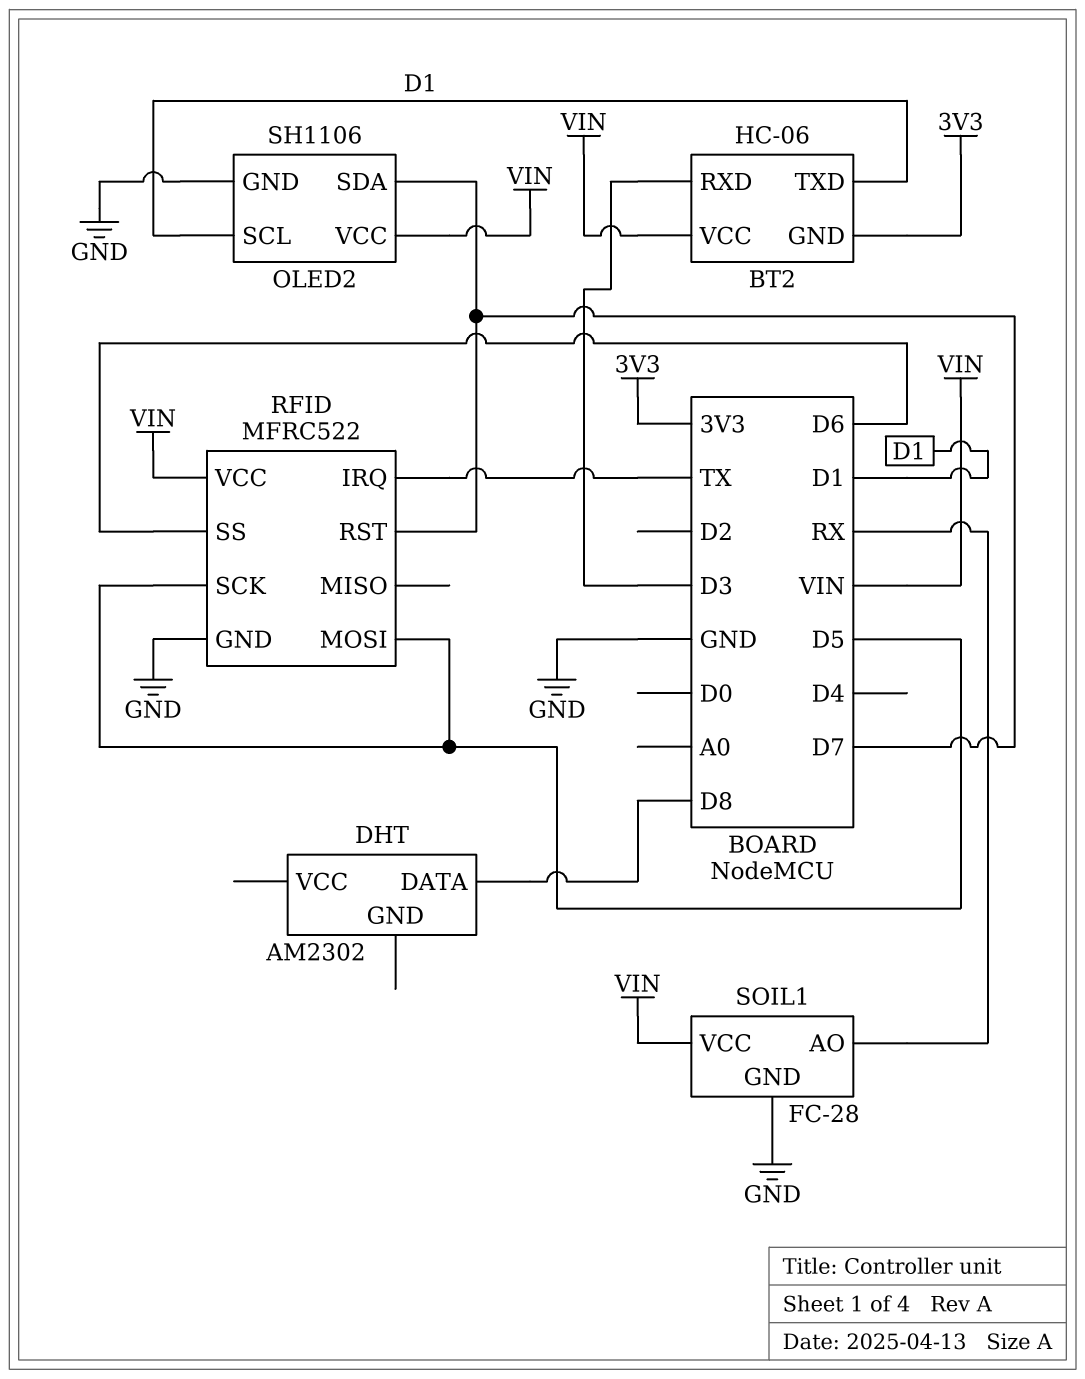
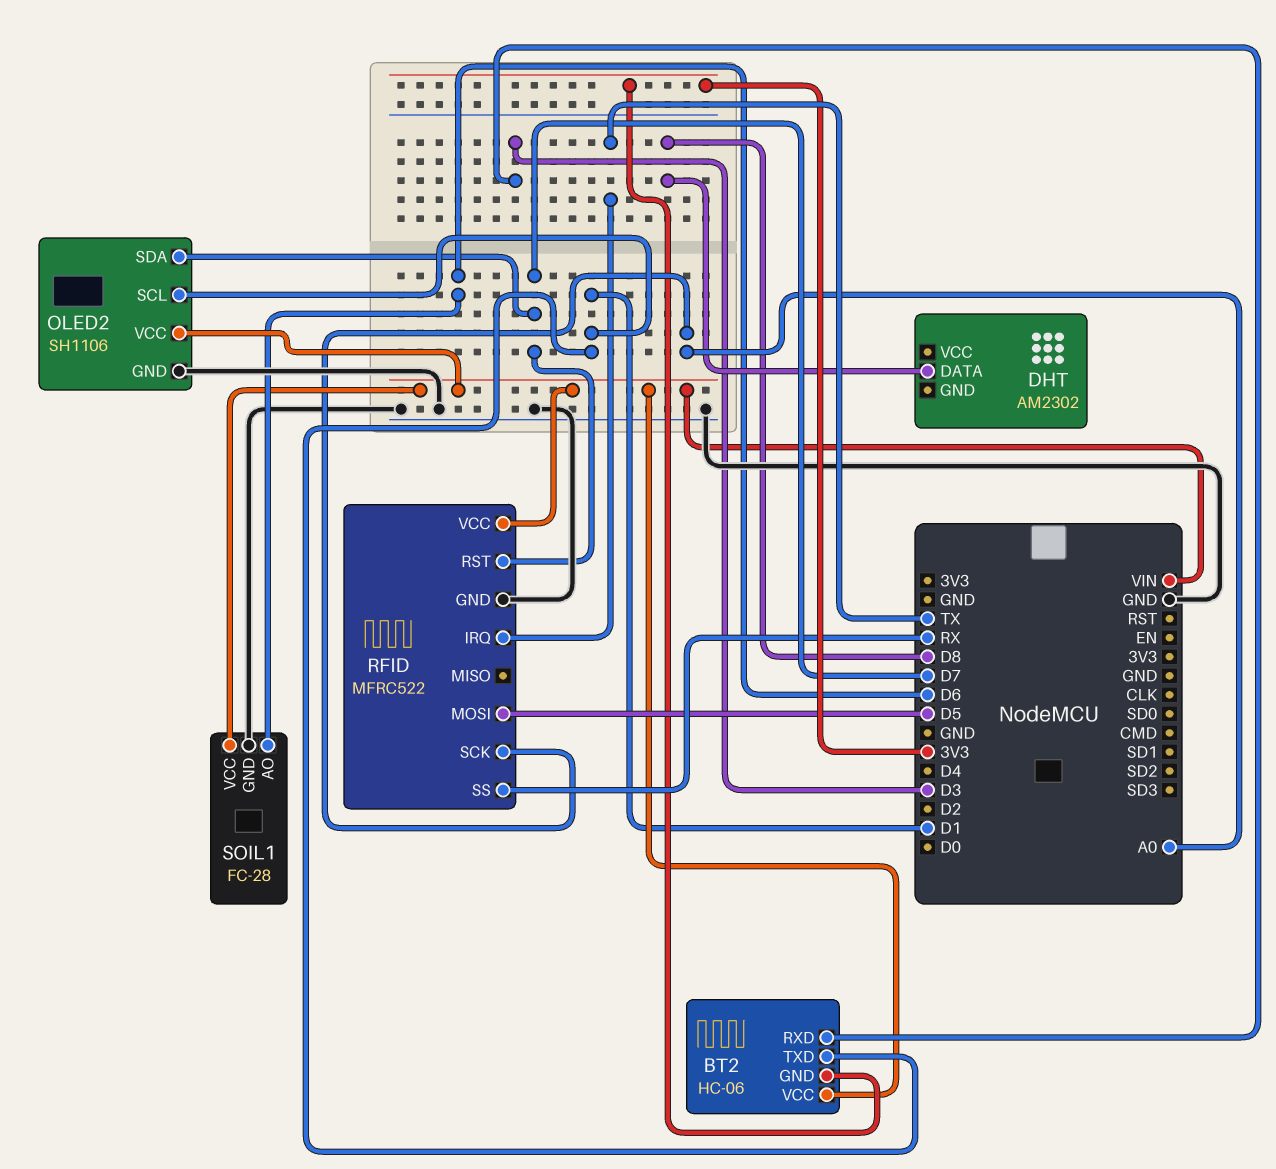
RFID pin SCK: D5 -> A0
RFID pin SS: D6 -> RX
SOIL1 pin AO: RX -> D6

